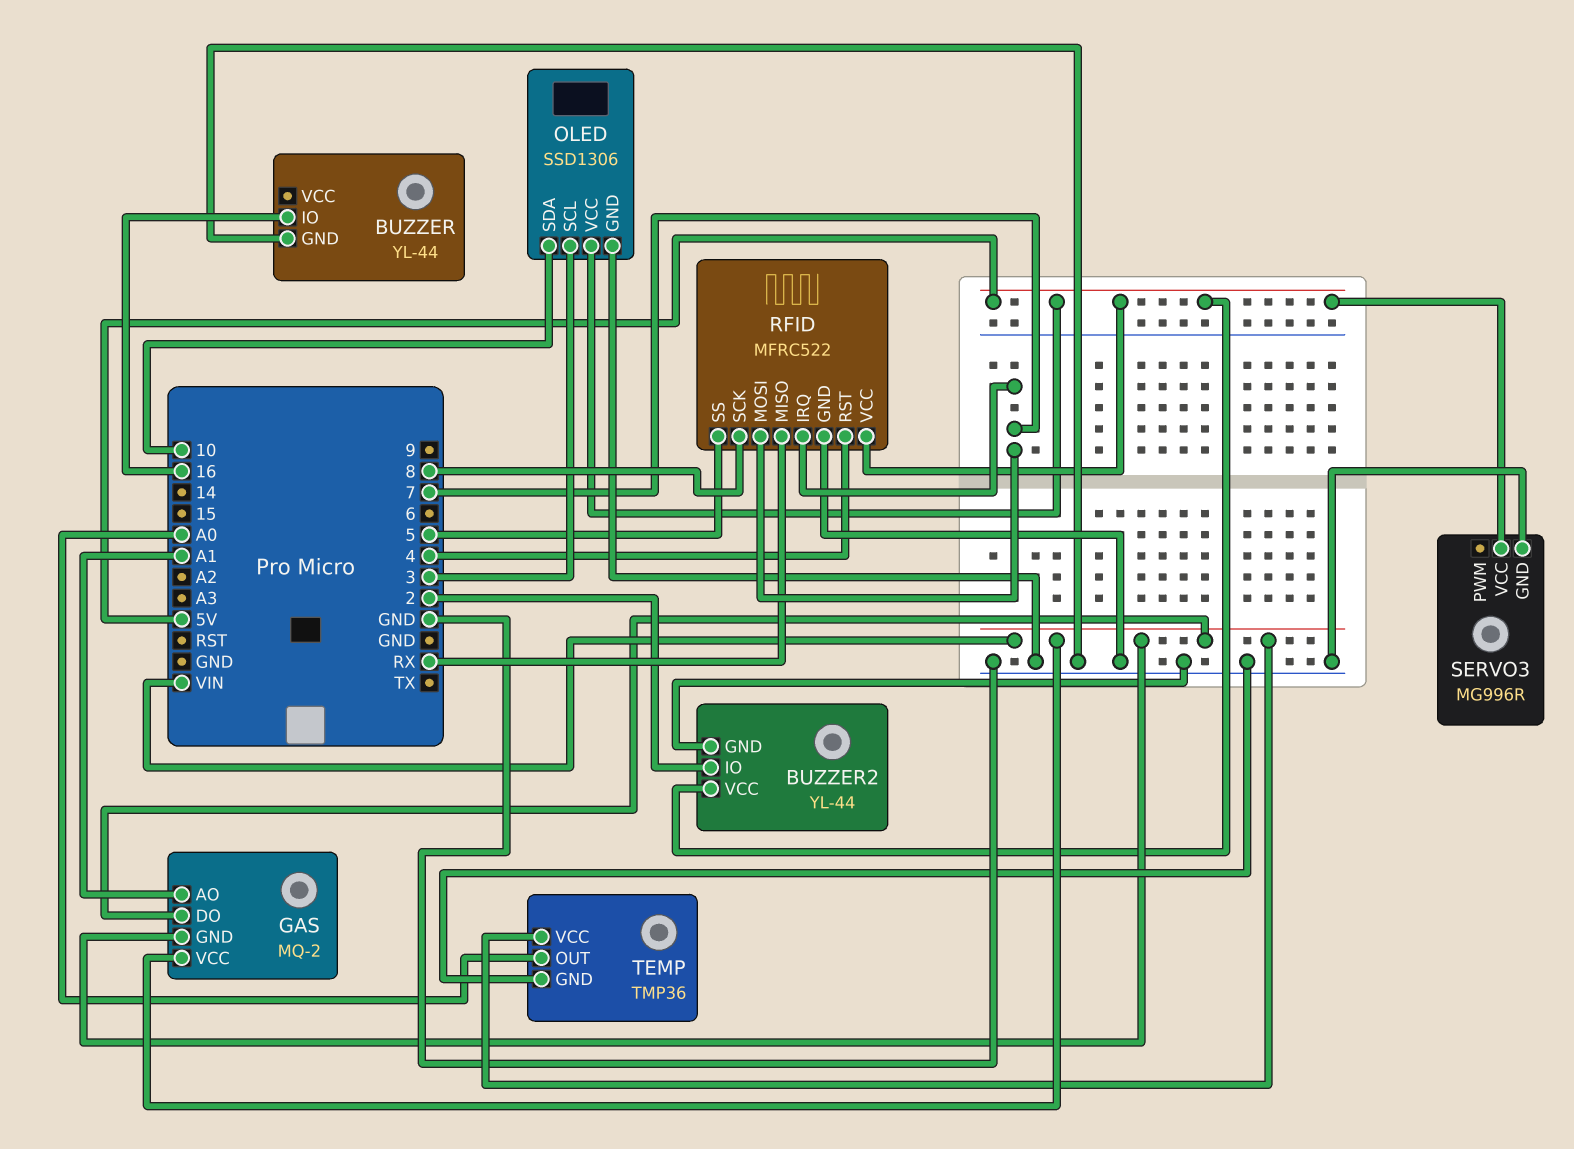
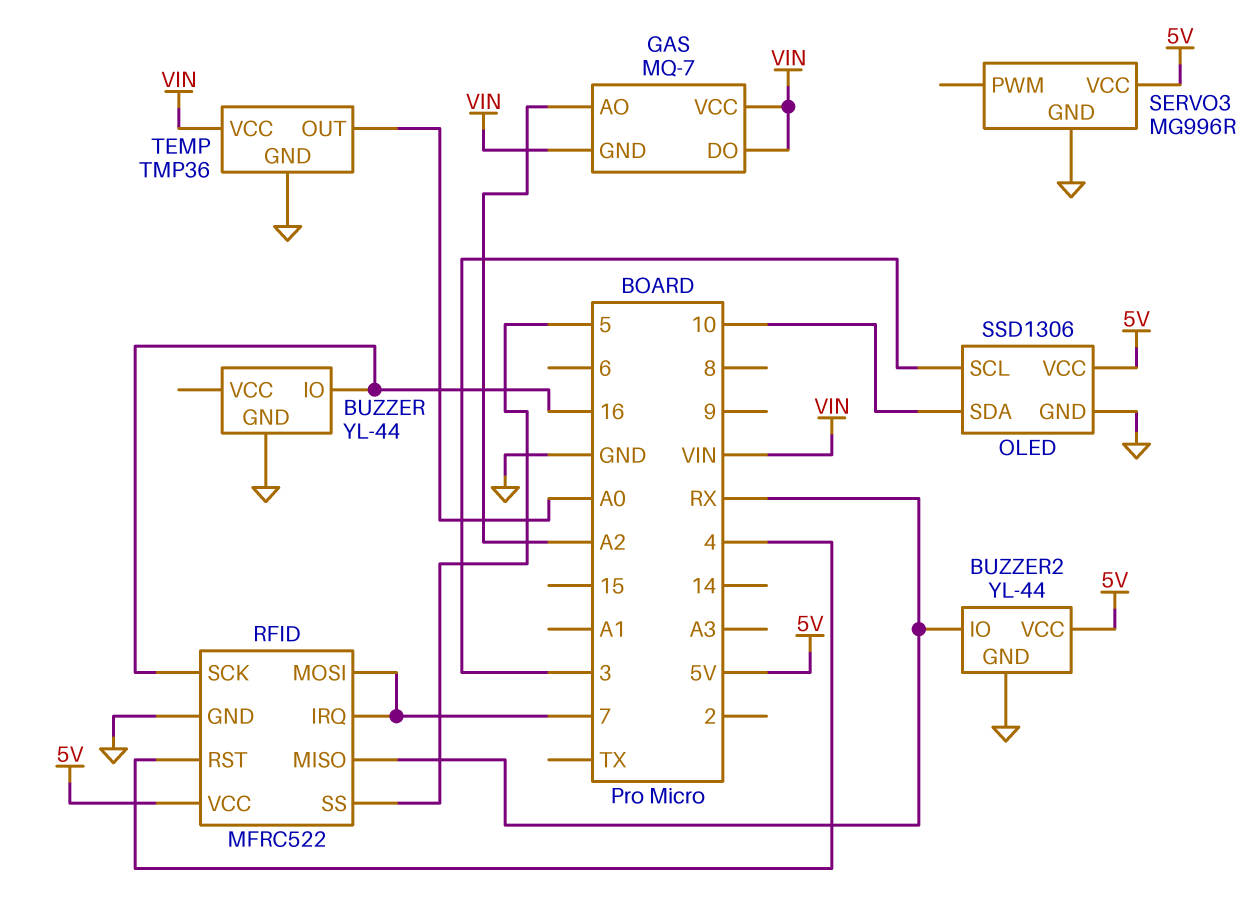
BUZZER2 pin IO: 2 -> RX
GAS: MQ-2 -> MQ-7
GAS pin AO: A1 -> A2
RFID pin SCK: 8 -> 16

